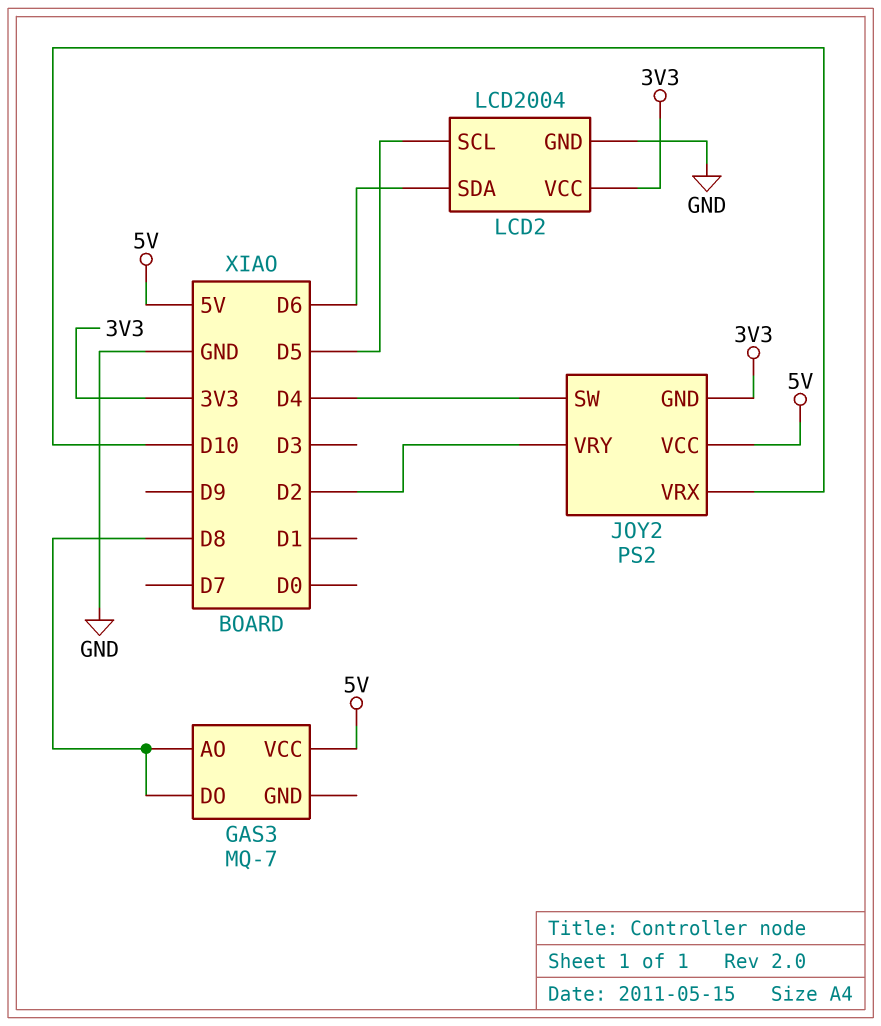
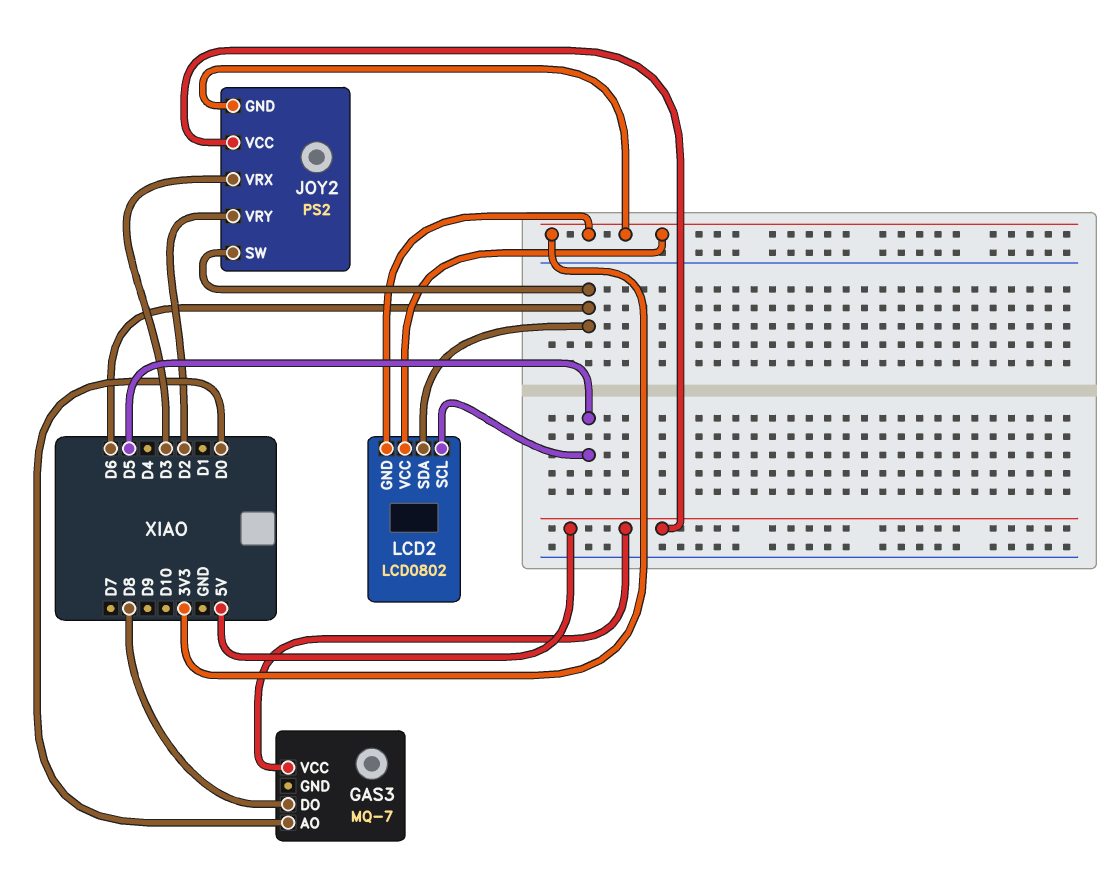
GAS3 pin AO: D8 -> D0
JOY2 pin SW: D4 -> D6
JOY2 pin VRX: D10 -> D3
LCD2: LCD2004 -> LCD0802
LCD2 pin GND: GND -> 3V3

